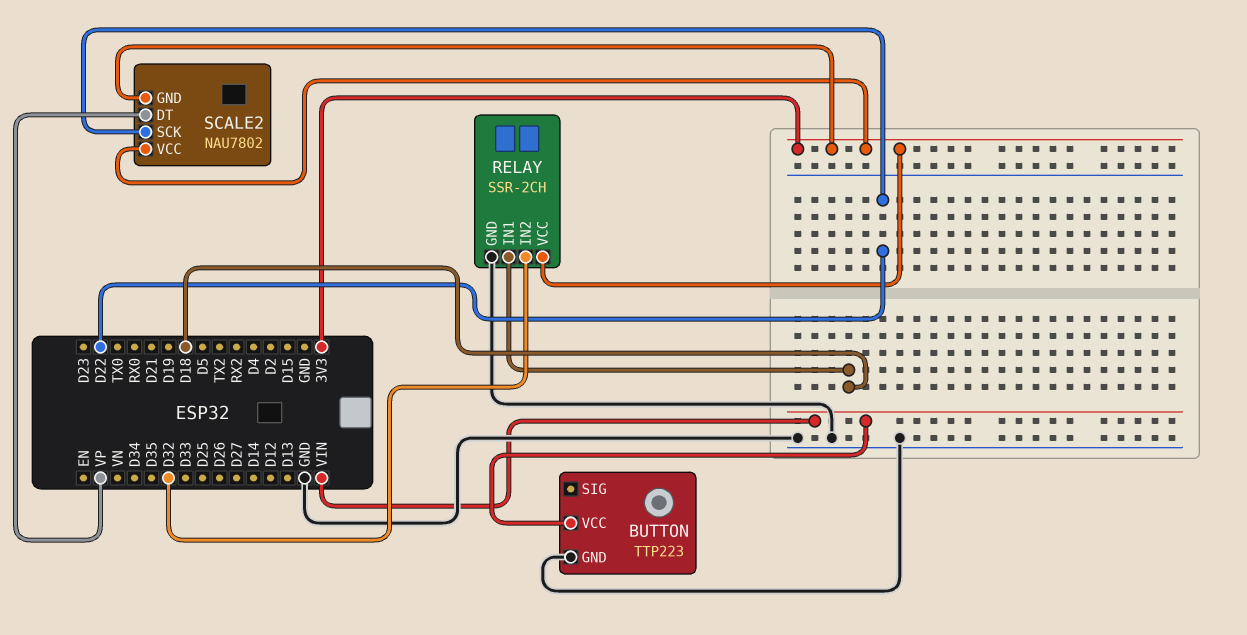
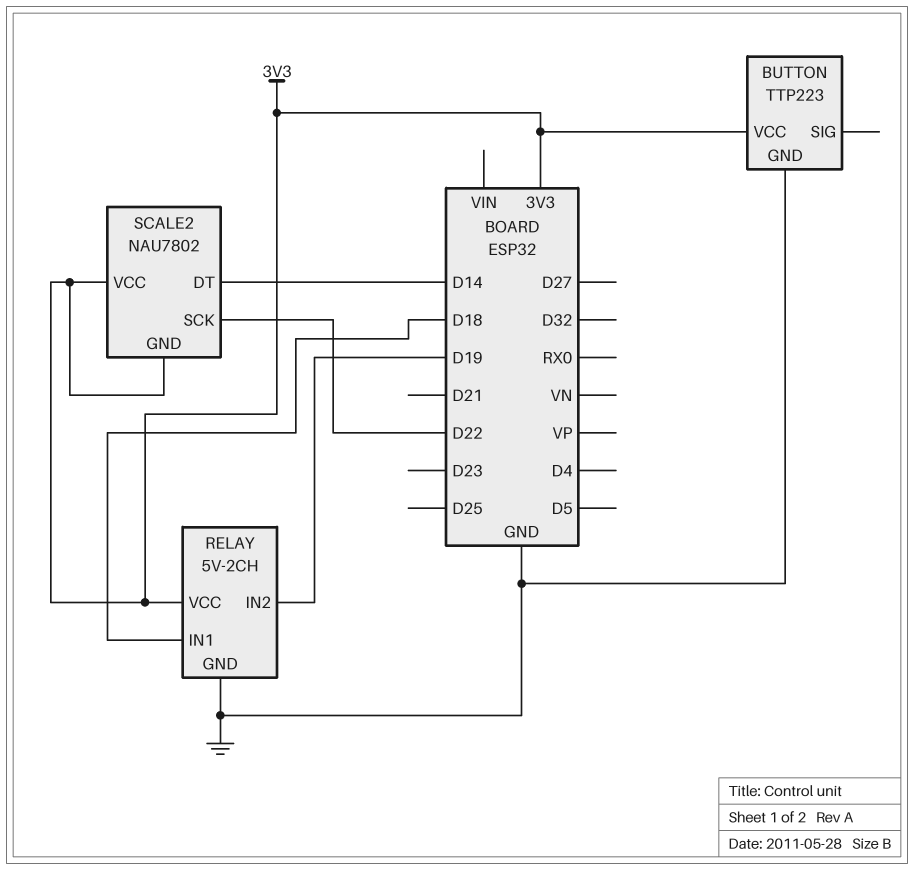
BUTTON pin VCC: VIN -> 3V3
RELAY: SSR-2CH -> 5V-2CH
RELAY pin IN2: D32 -> D19
SCALE2 pin DT: VP -> D14

